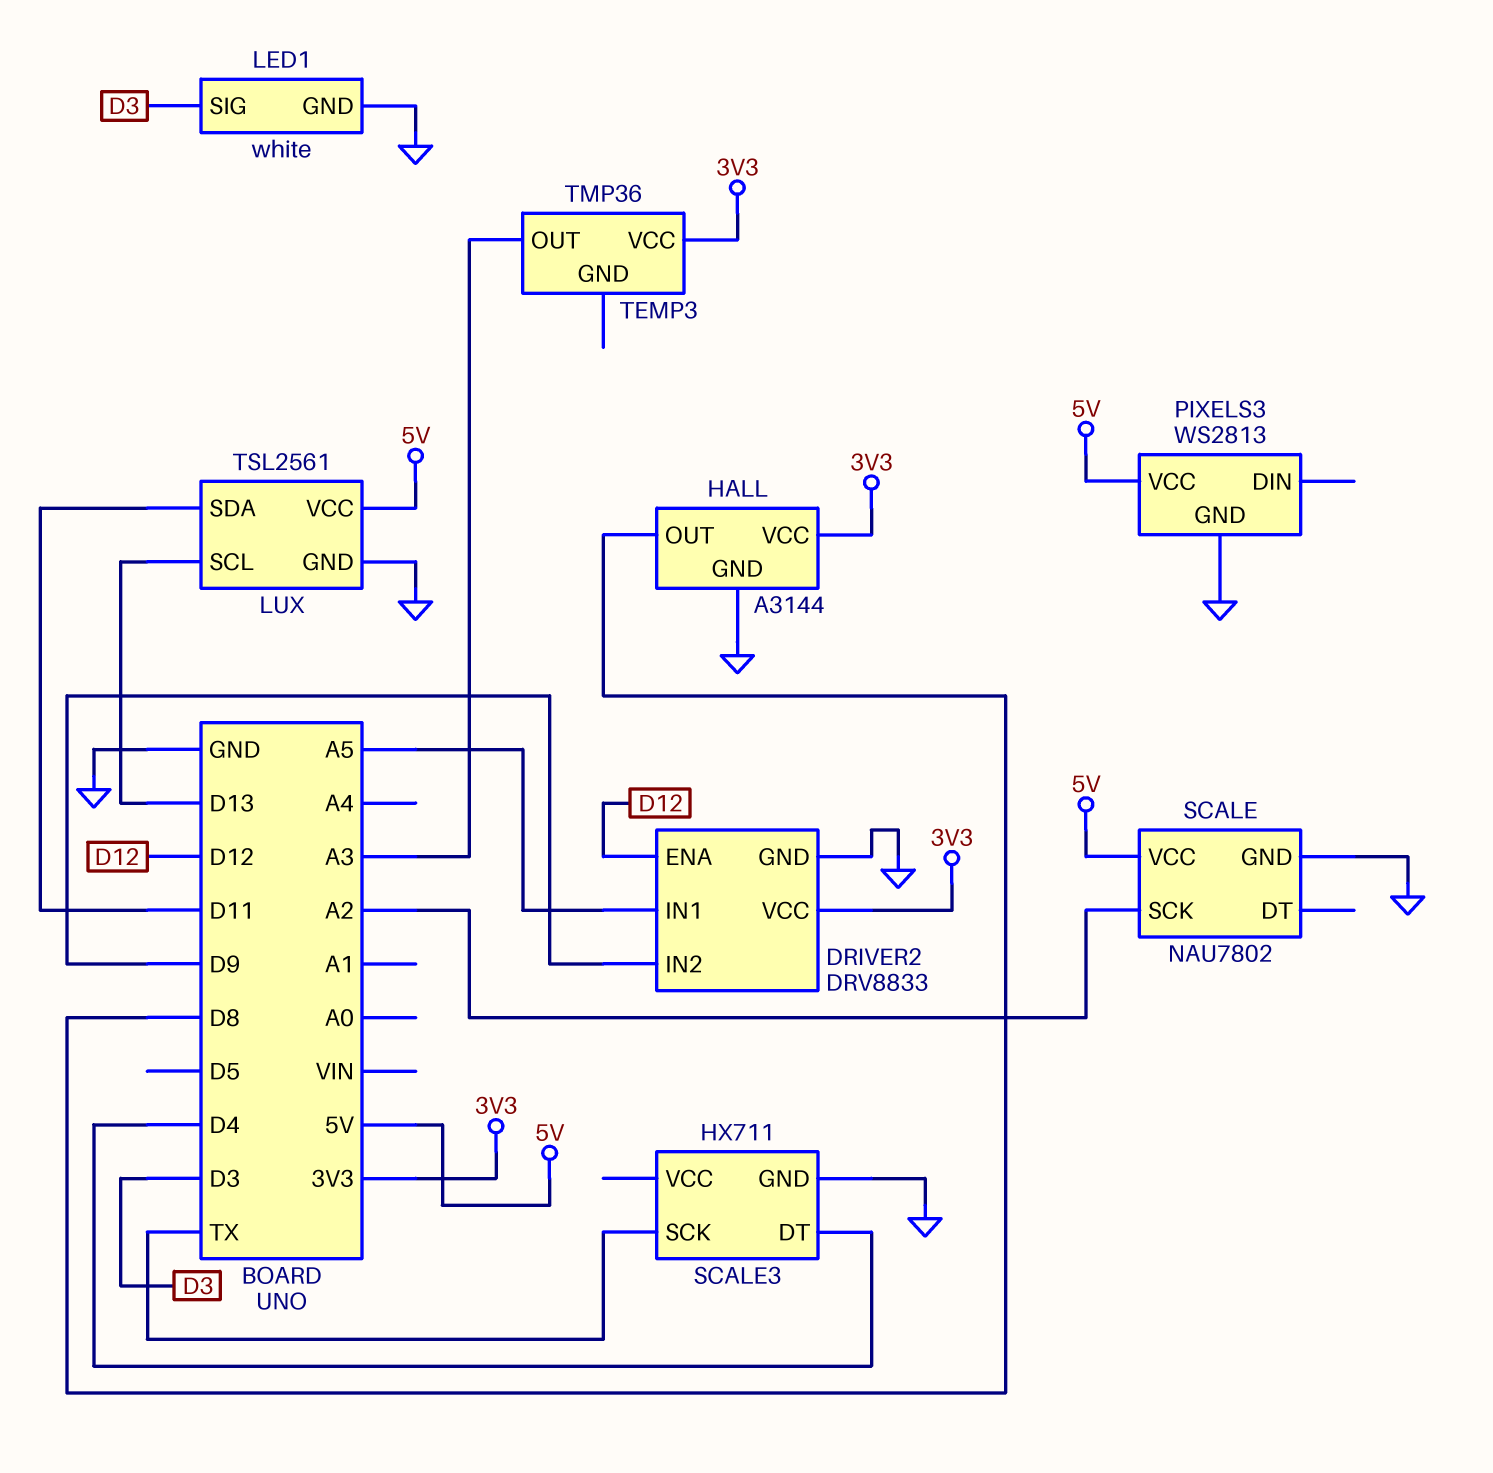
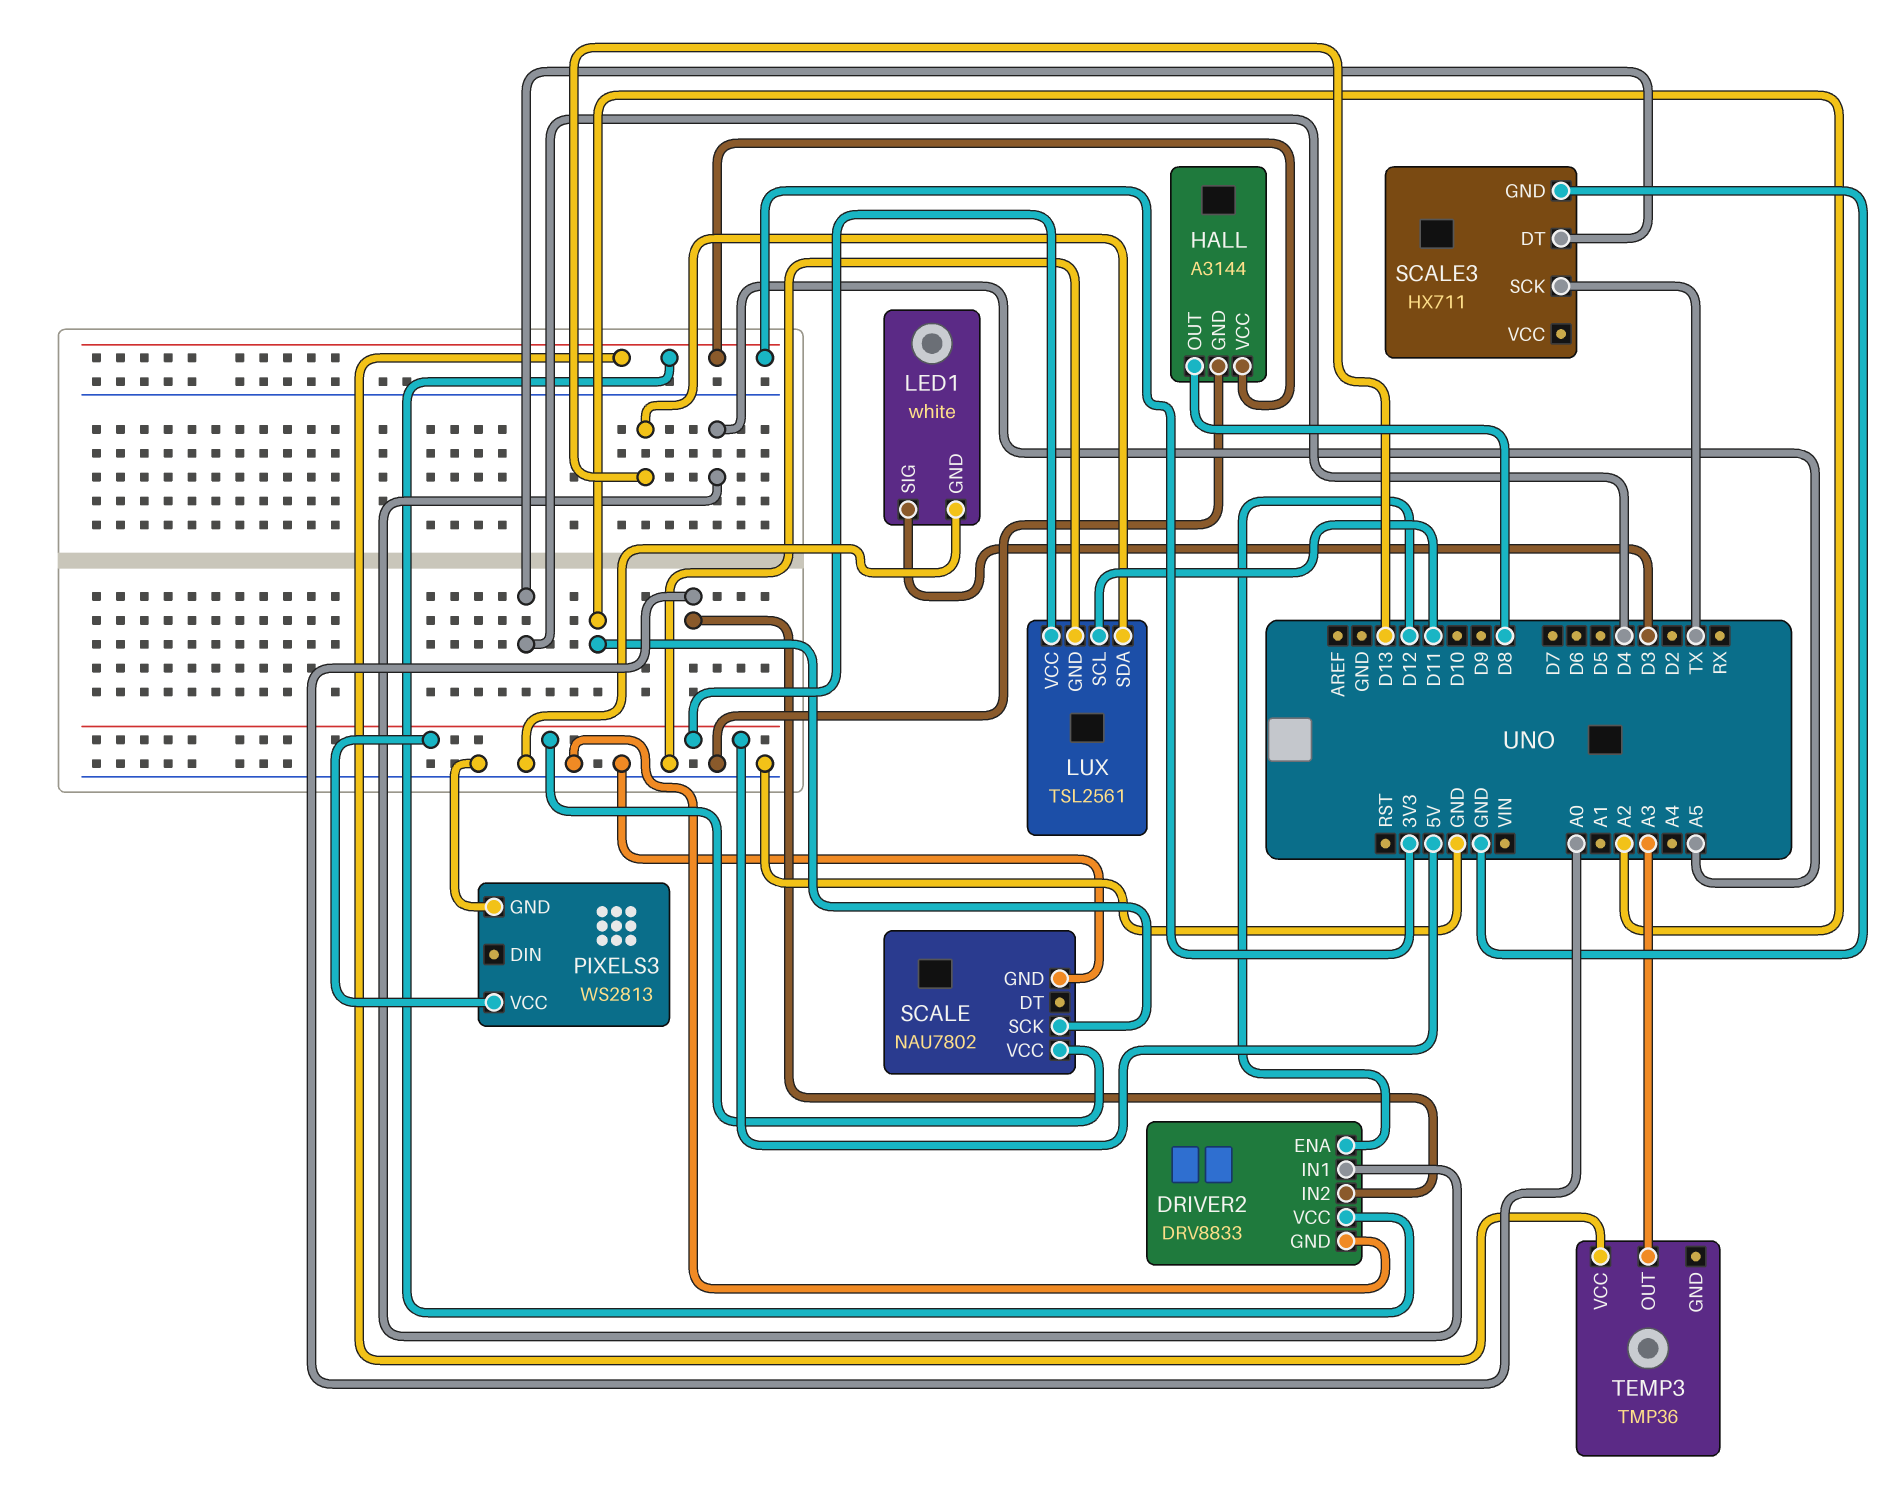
DRIVER2 pin IN2: D9 -> A0
LUX pin SCL: D13 -> D11
LUX pin SDA: D11 -> D13

